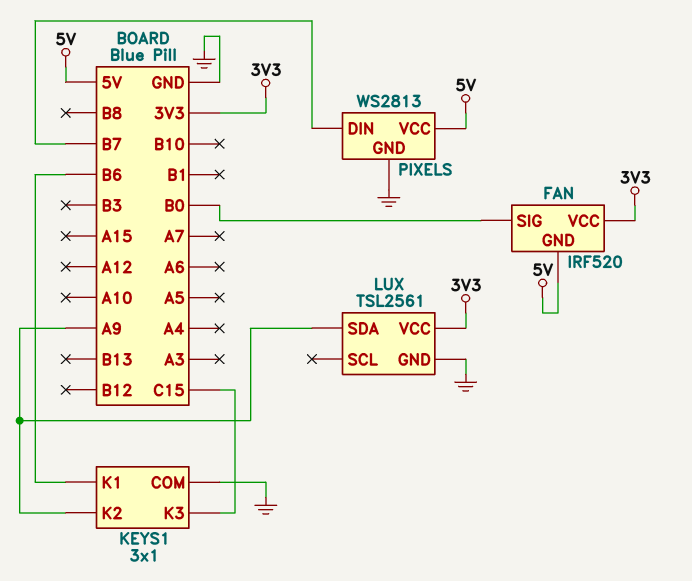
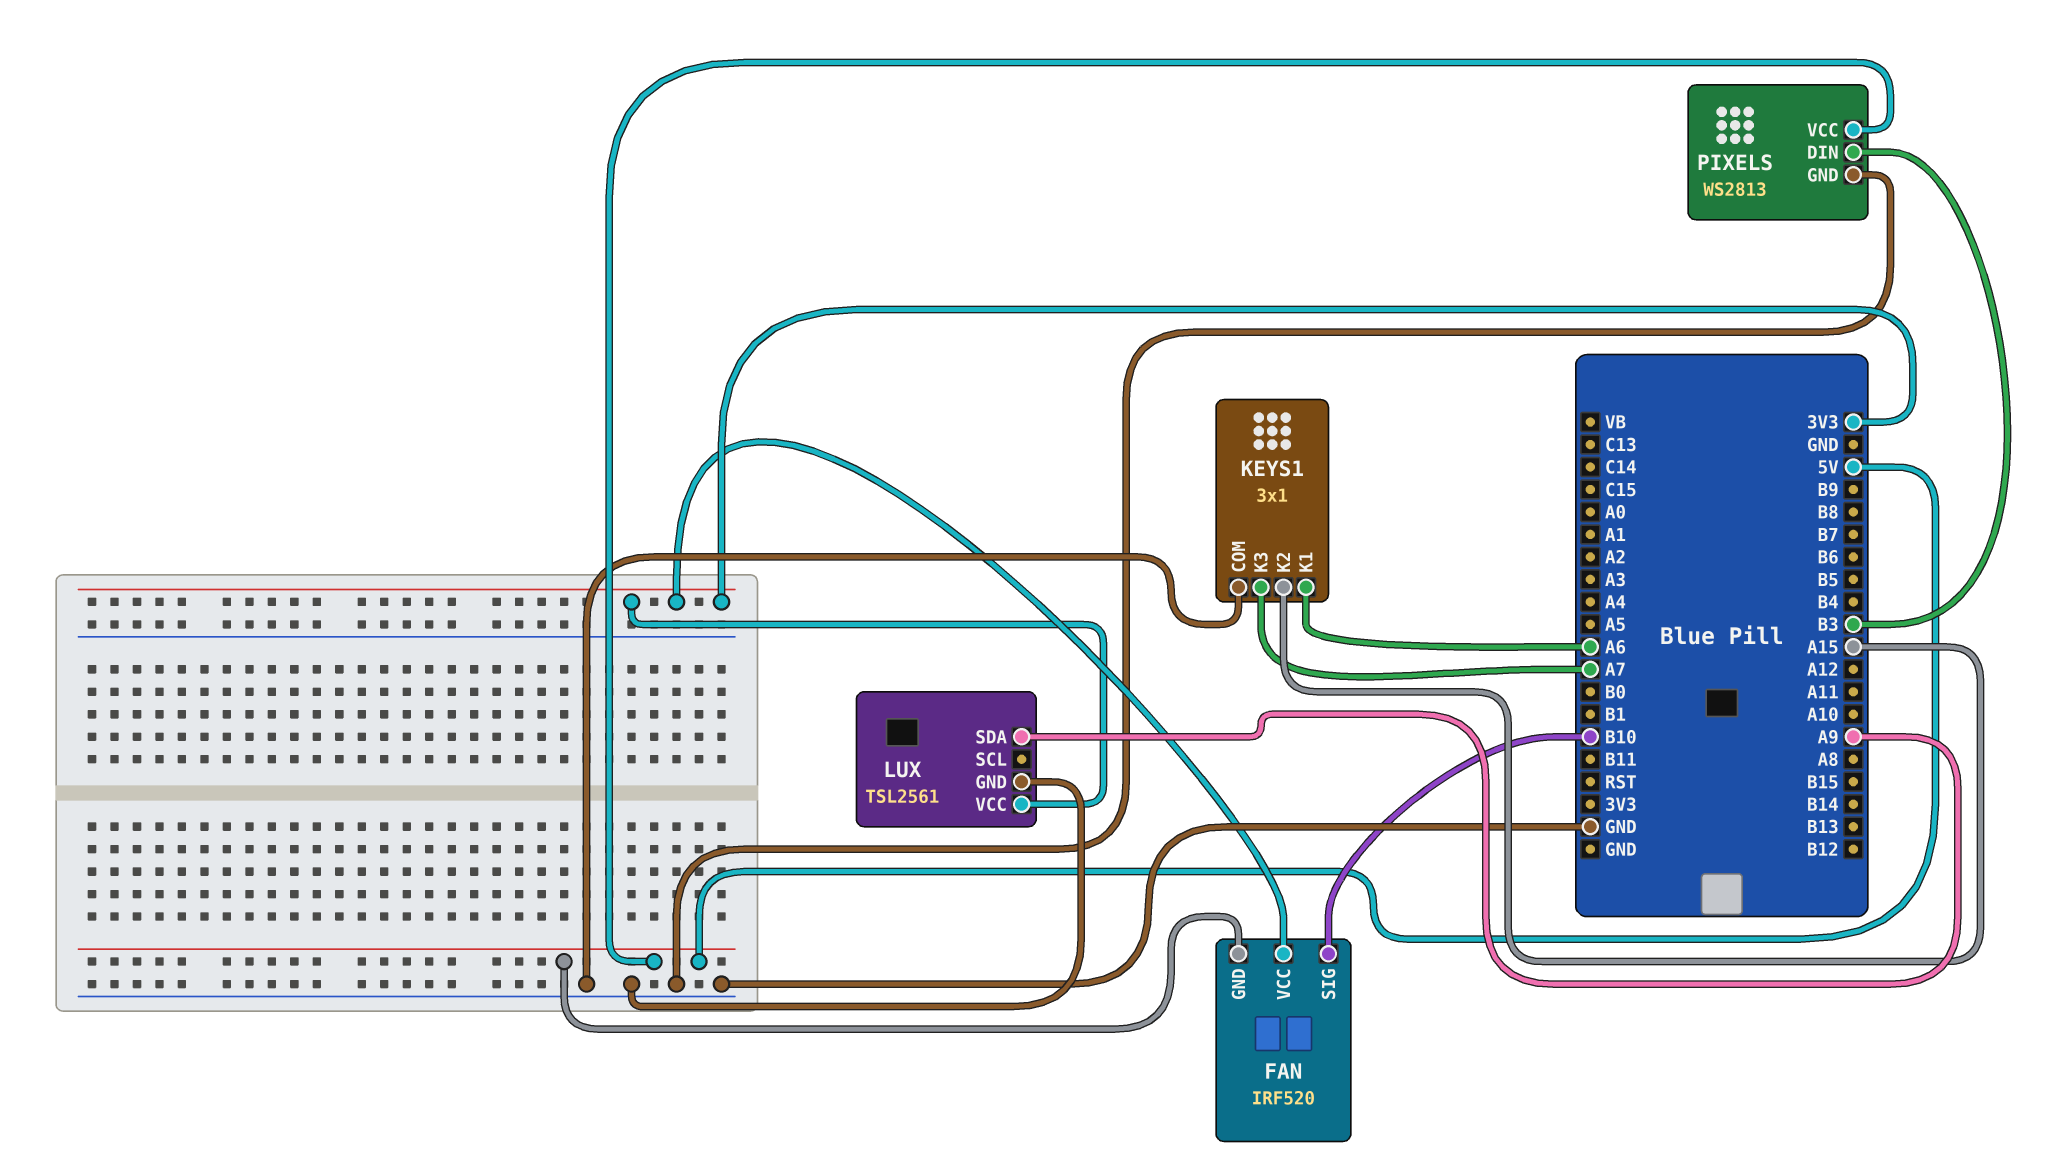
FAN pin SIG: B0 -> B10
KEYS1 pin K1: B6 -> A6
KEYS1 pin K2: A9 -> A15
KEYS1 pin K3: C15 -> A7
PIXELS pin DIN: B7 -> B3

